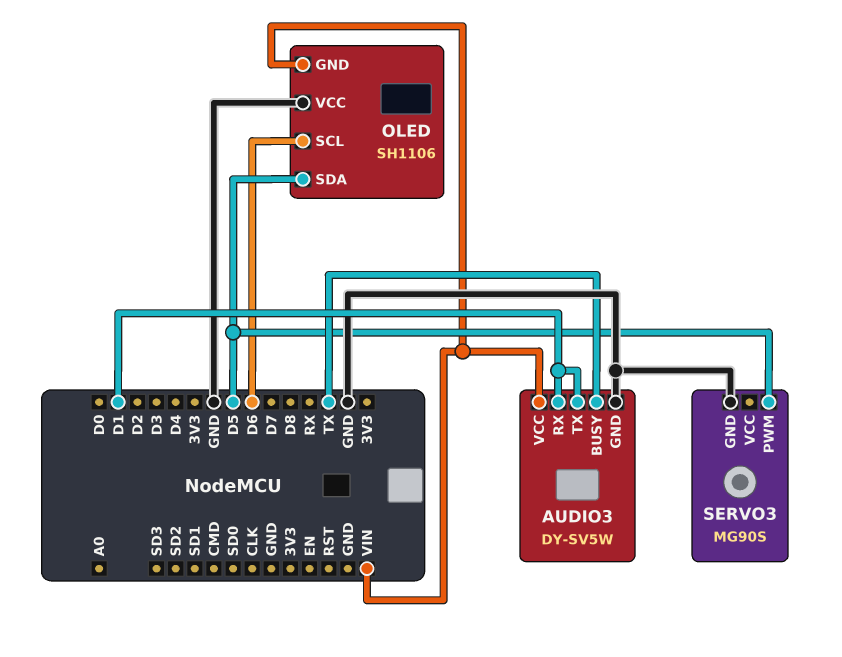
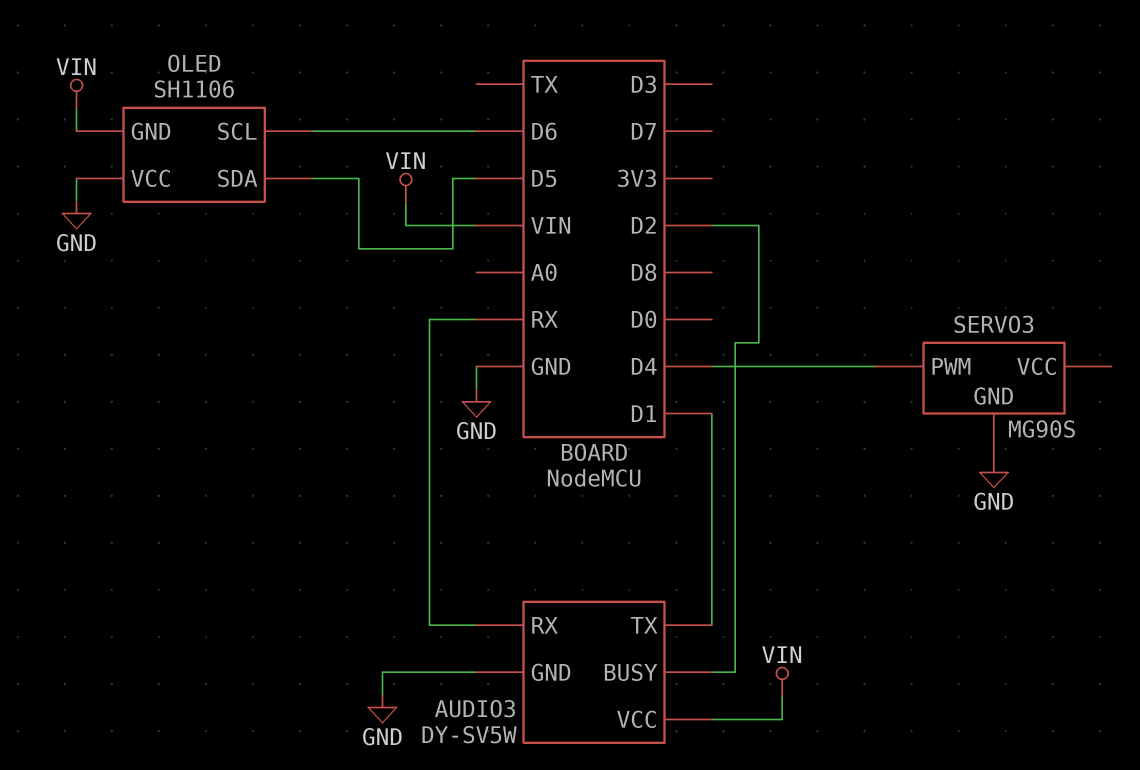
AUDIO3 pin BUSY: TX -> D2
AUDIO3 pin RX: D1 -> RX
SERVO3 pin PWM: D5 -> D4

